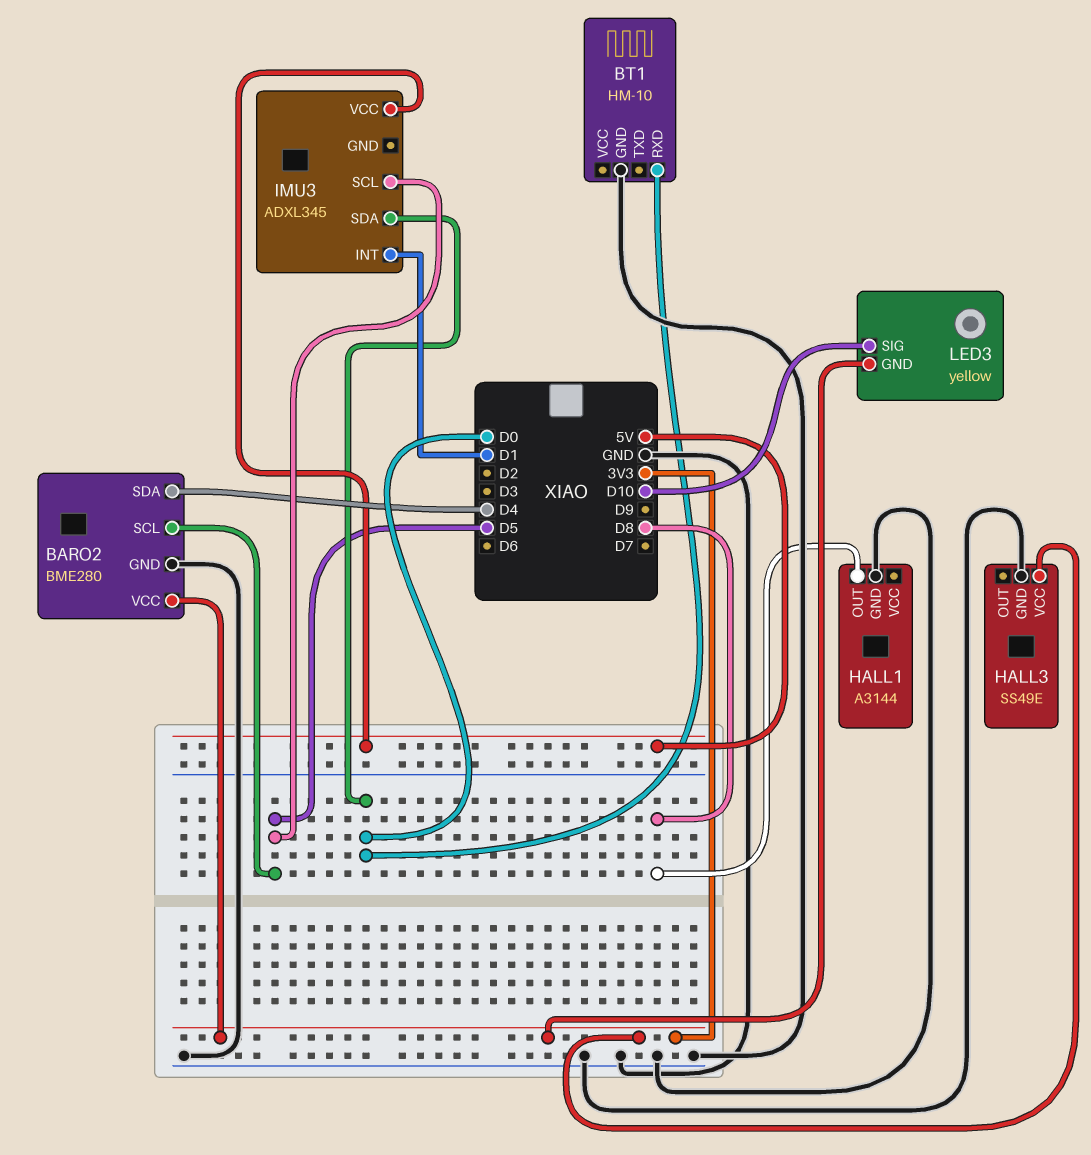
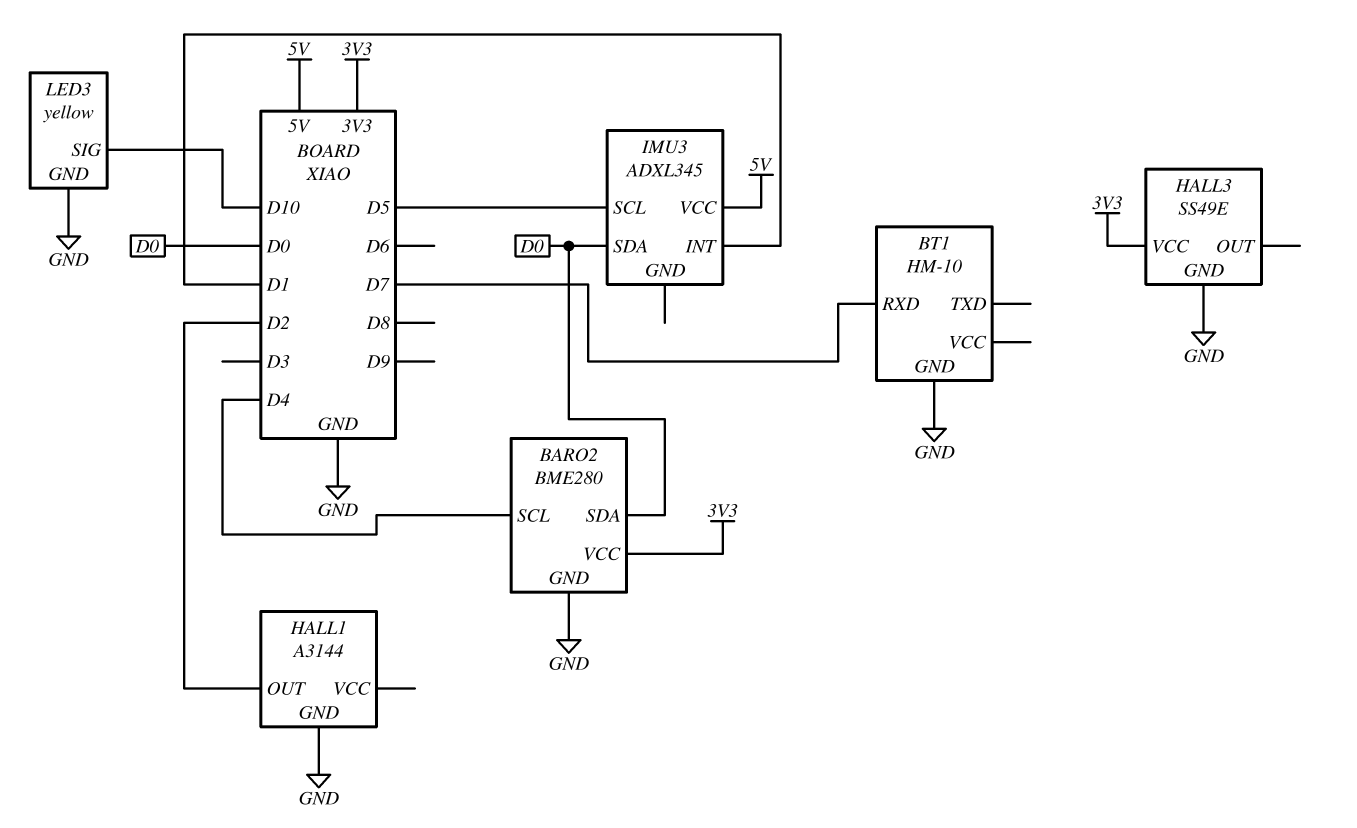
BARO2 pin SCL: D5 -> D4
BARO2 pin SDA: D4 -> D0
BT1 pin RXD: D0 -> D7
HALL1 pin OUT: D8 -> D2
LED3 pin GND: 3V3 -> GND

